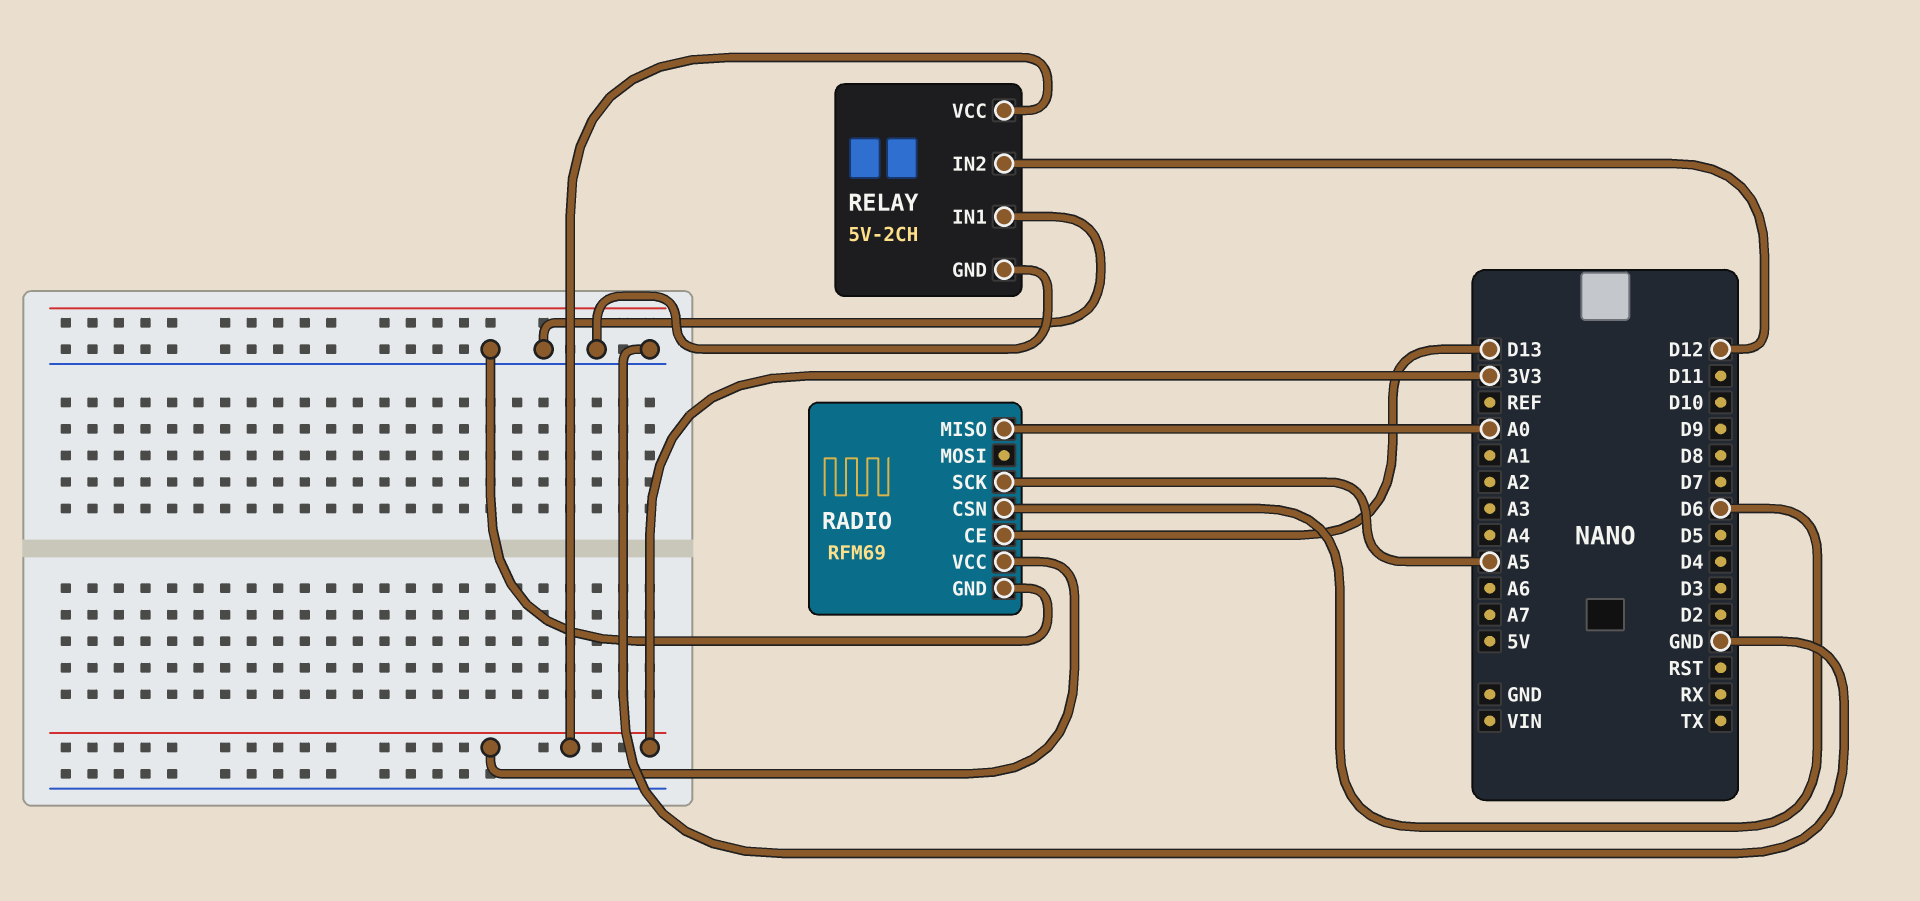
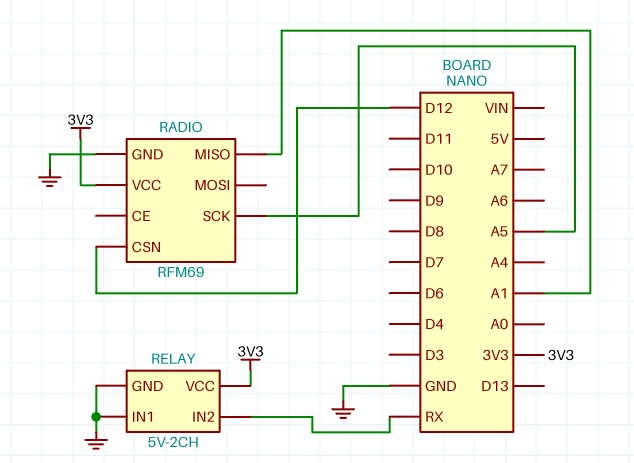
RADIO pin CE: D13 -> none
RADIO pin CSN: D6 -> D12
RADIO pin MISO: A0 -> A1
RELAY pin IN2: D12 -> RX

